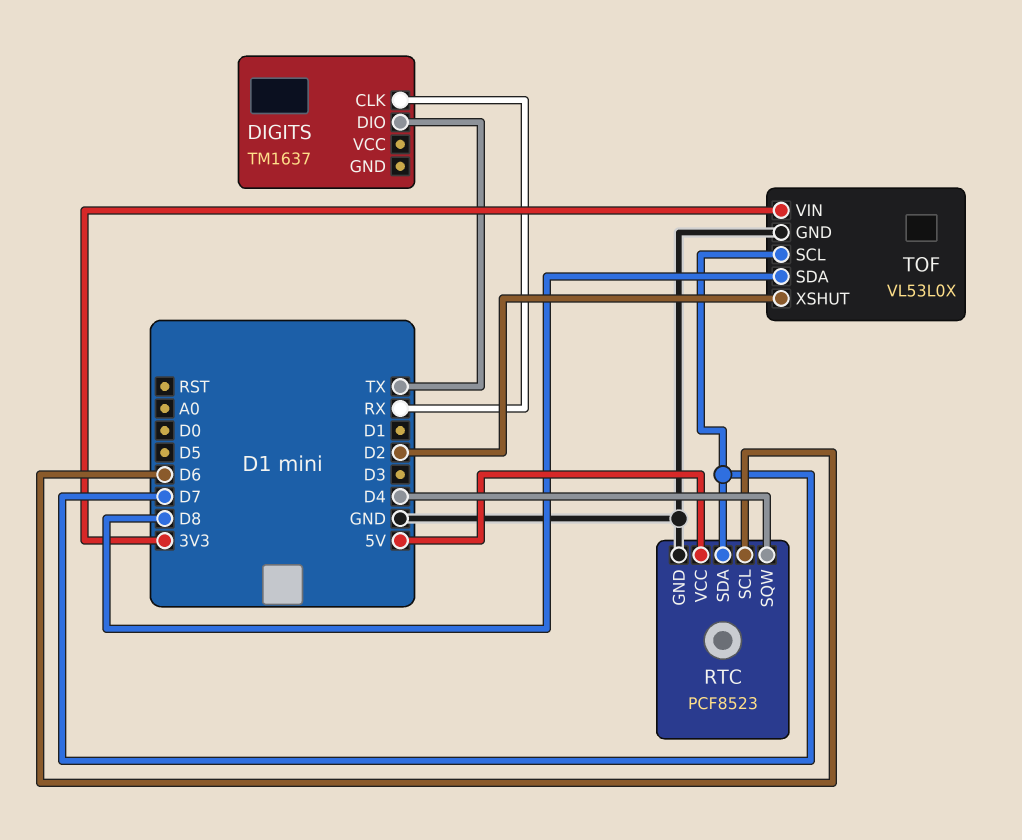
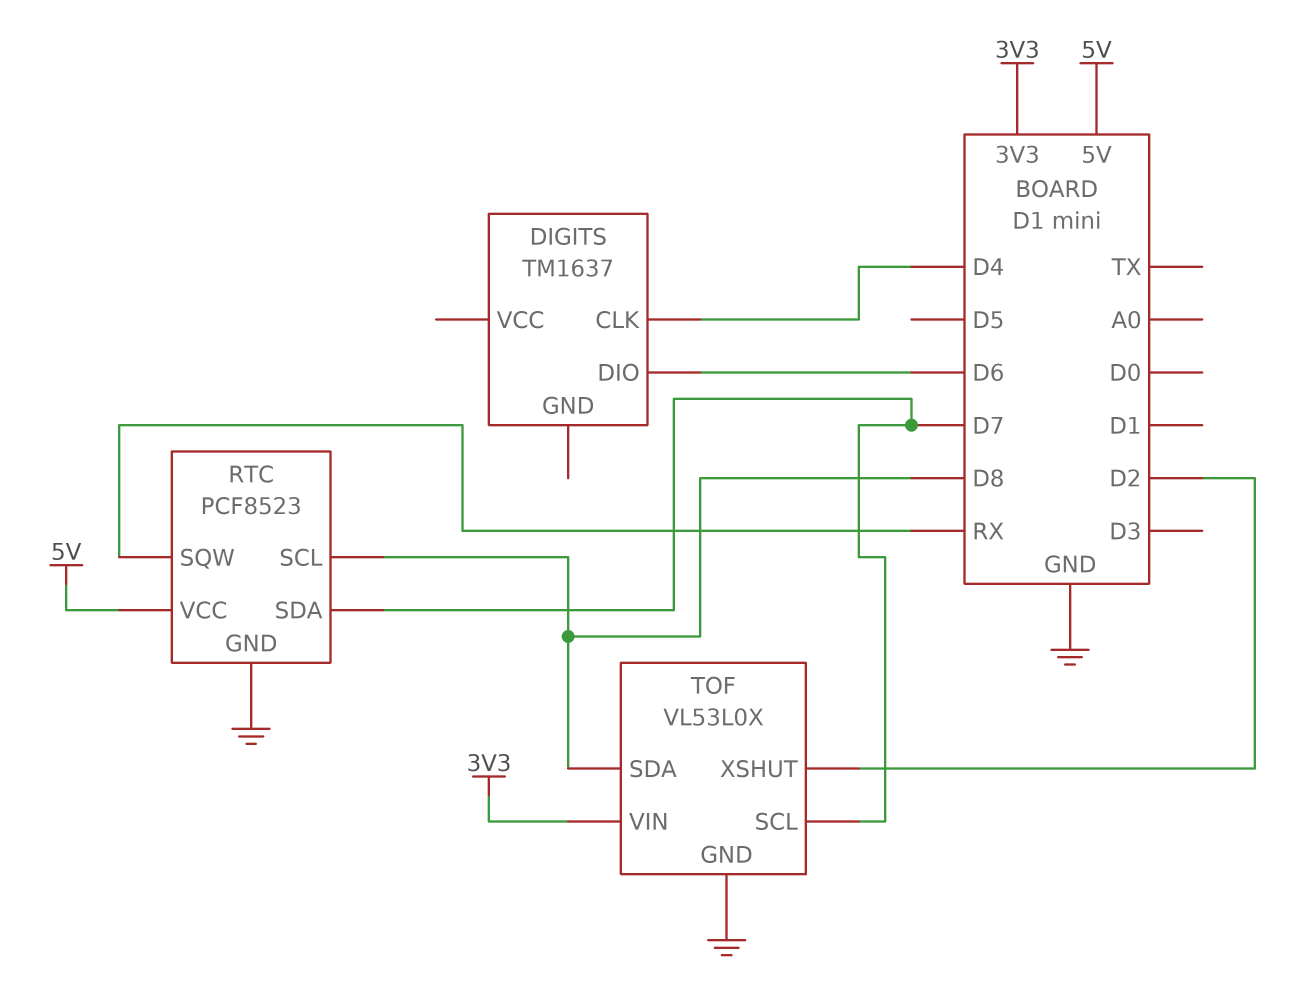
DIGITS pin CLK: RX -> D4
DIGITS pin DIO: TX -> D6
RTC pin SCL: D6 -> D8
RTC pin SQW: D4 -> RX

